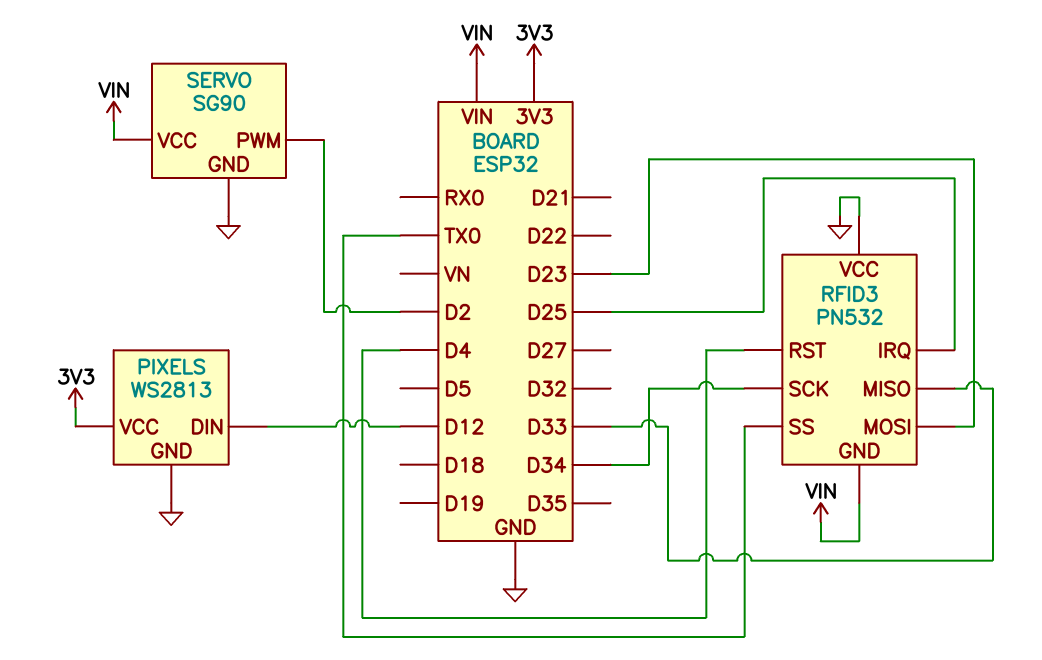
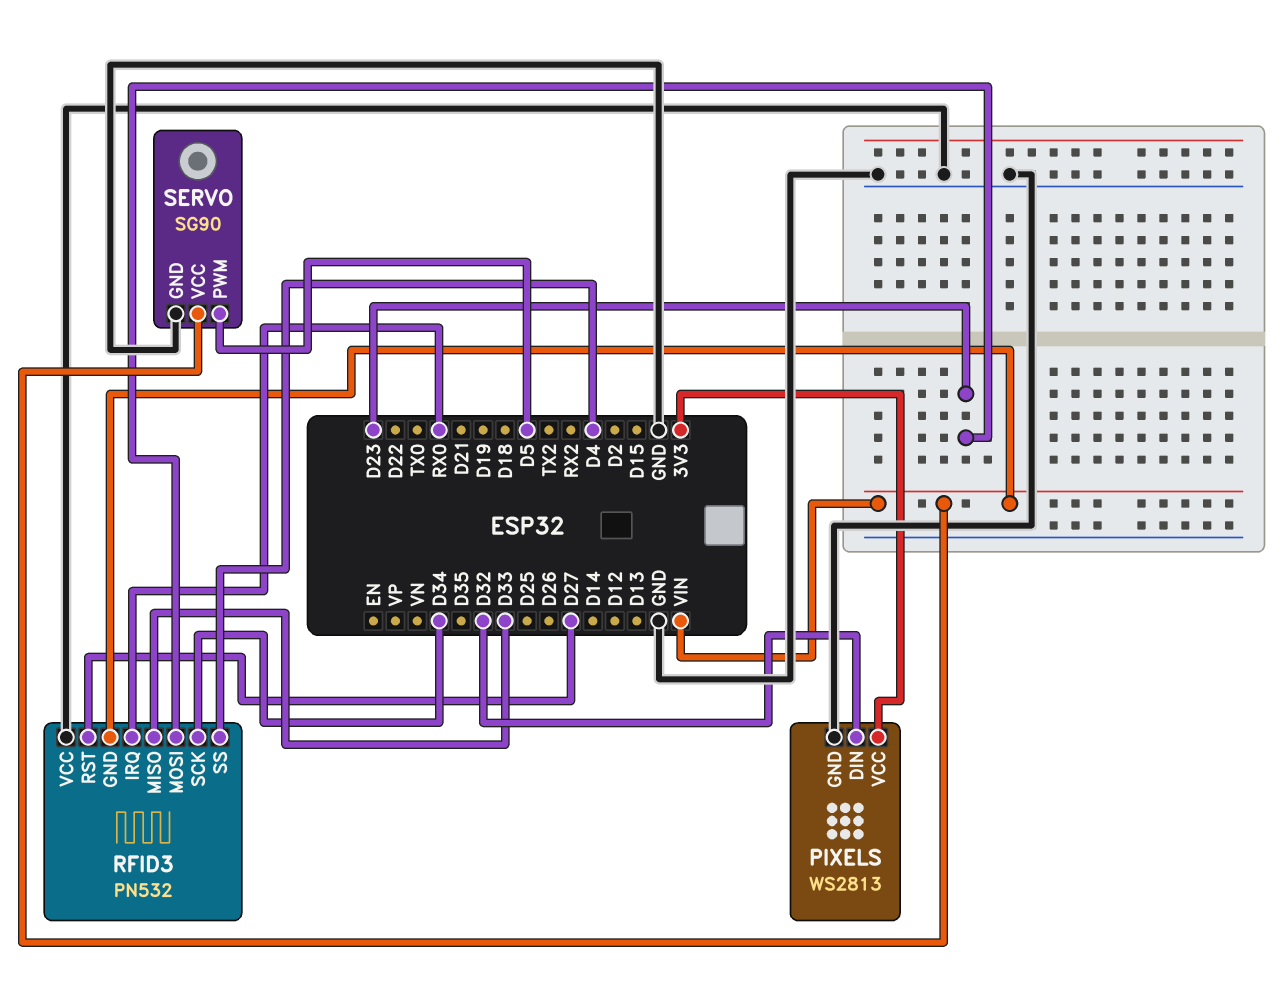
PIXELS pin DIN: D12 -> D32
RFID3 pin IRQ: D25 -> RX0
RFID3 pin RST: D4 -> D27
RFID3 pin SS: TX0 -> D4
SERVO pin PWM: D2 -> D5

